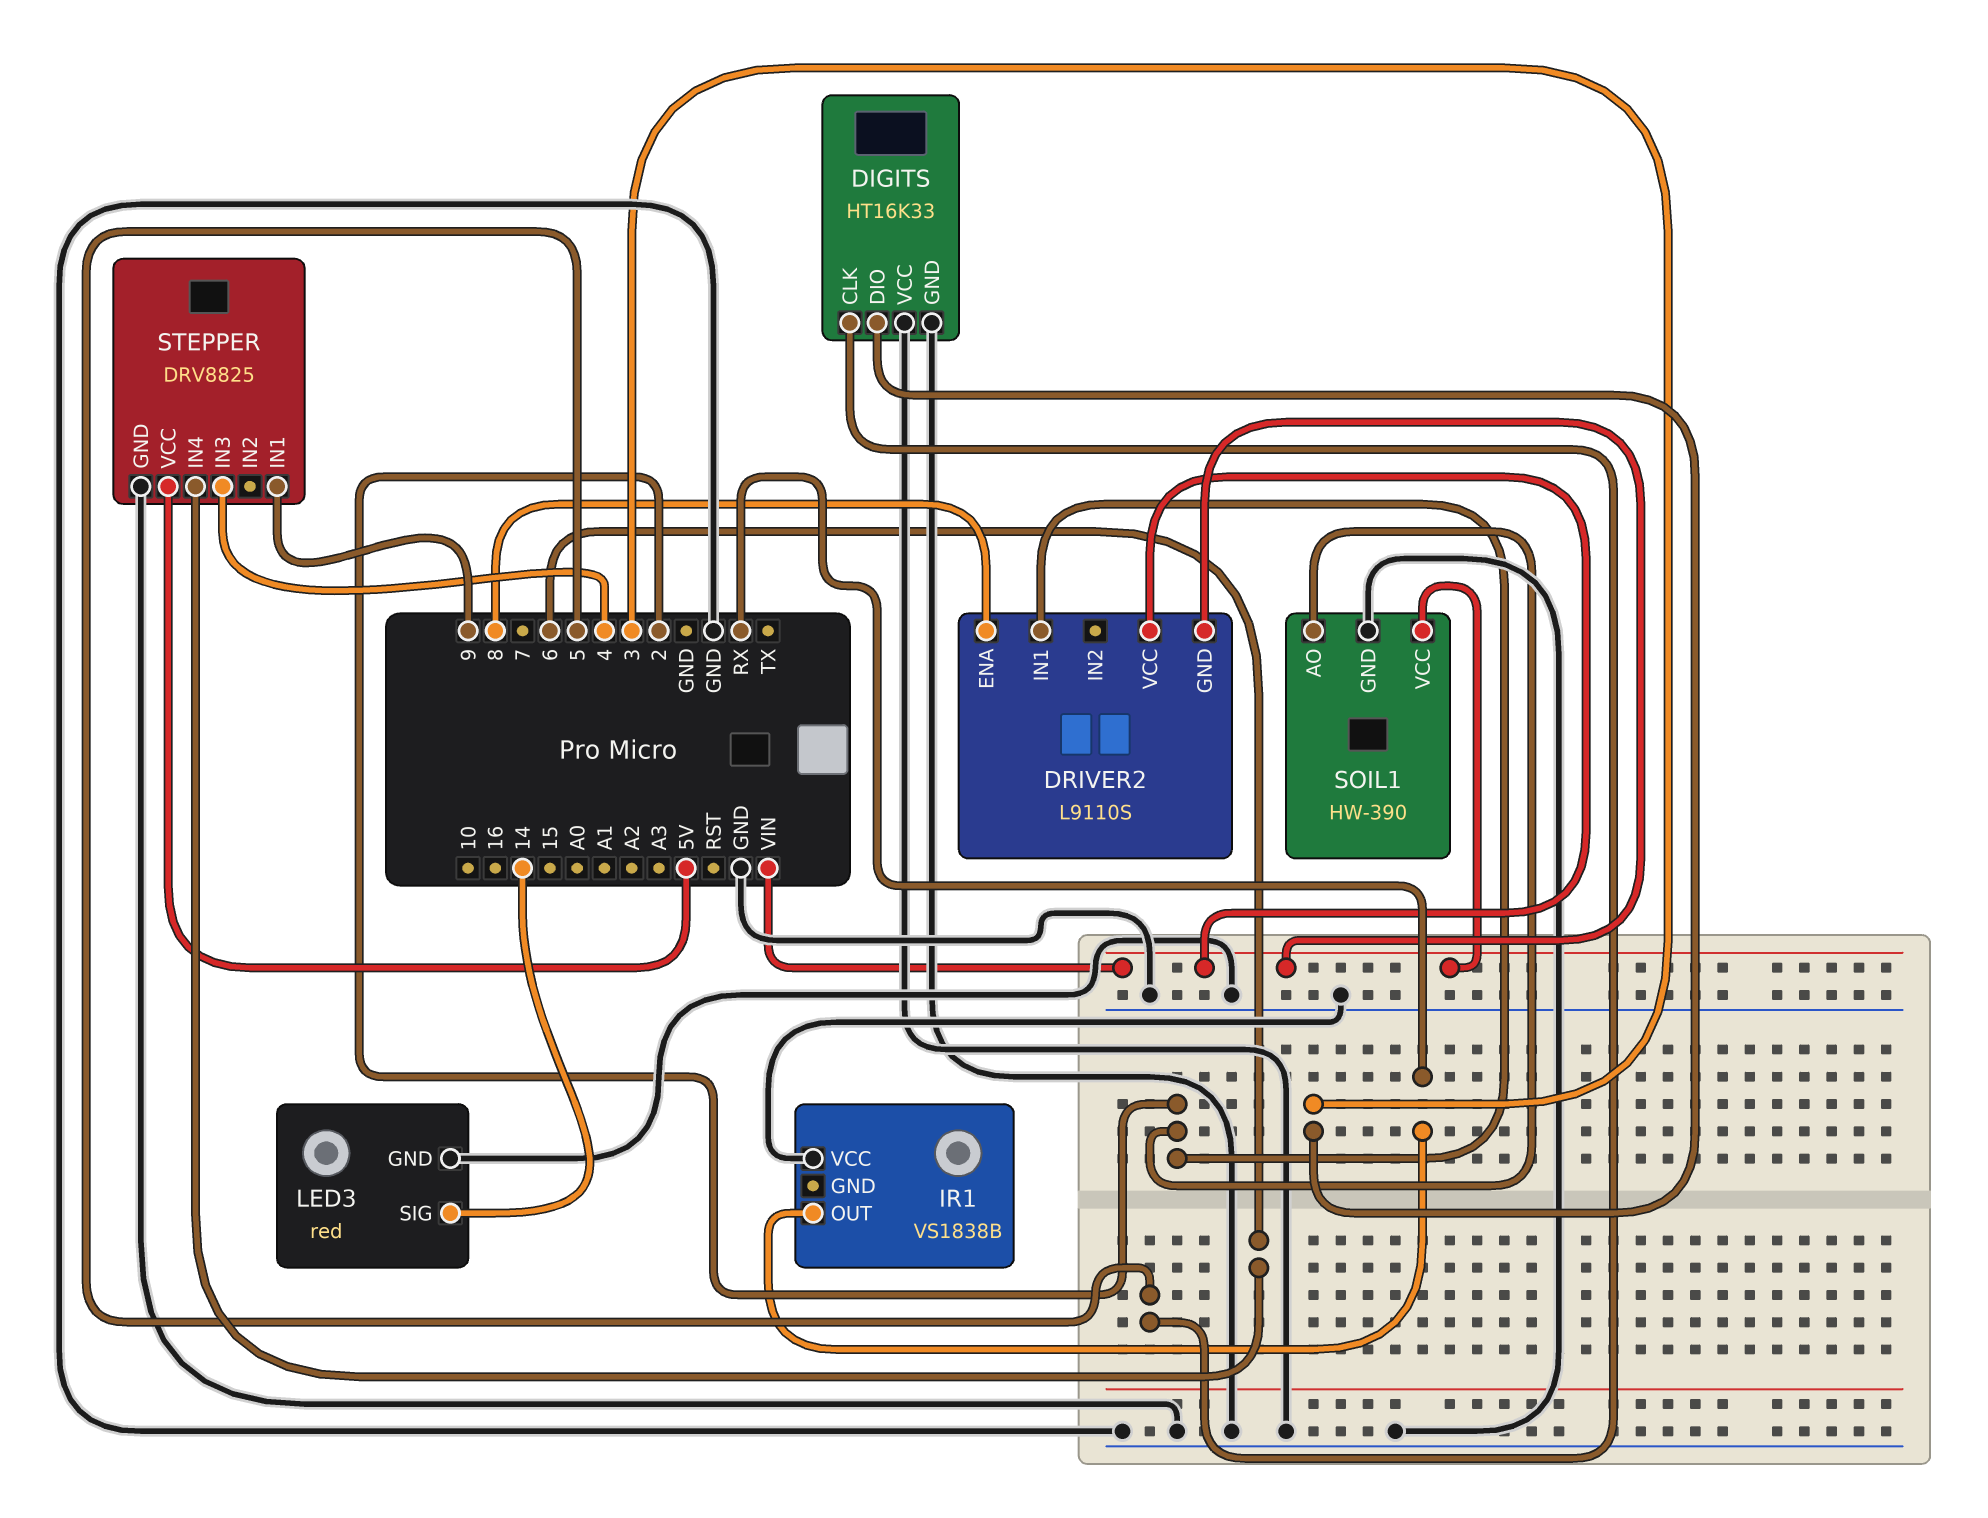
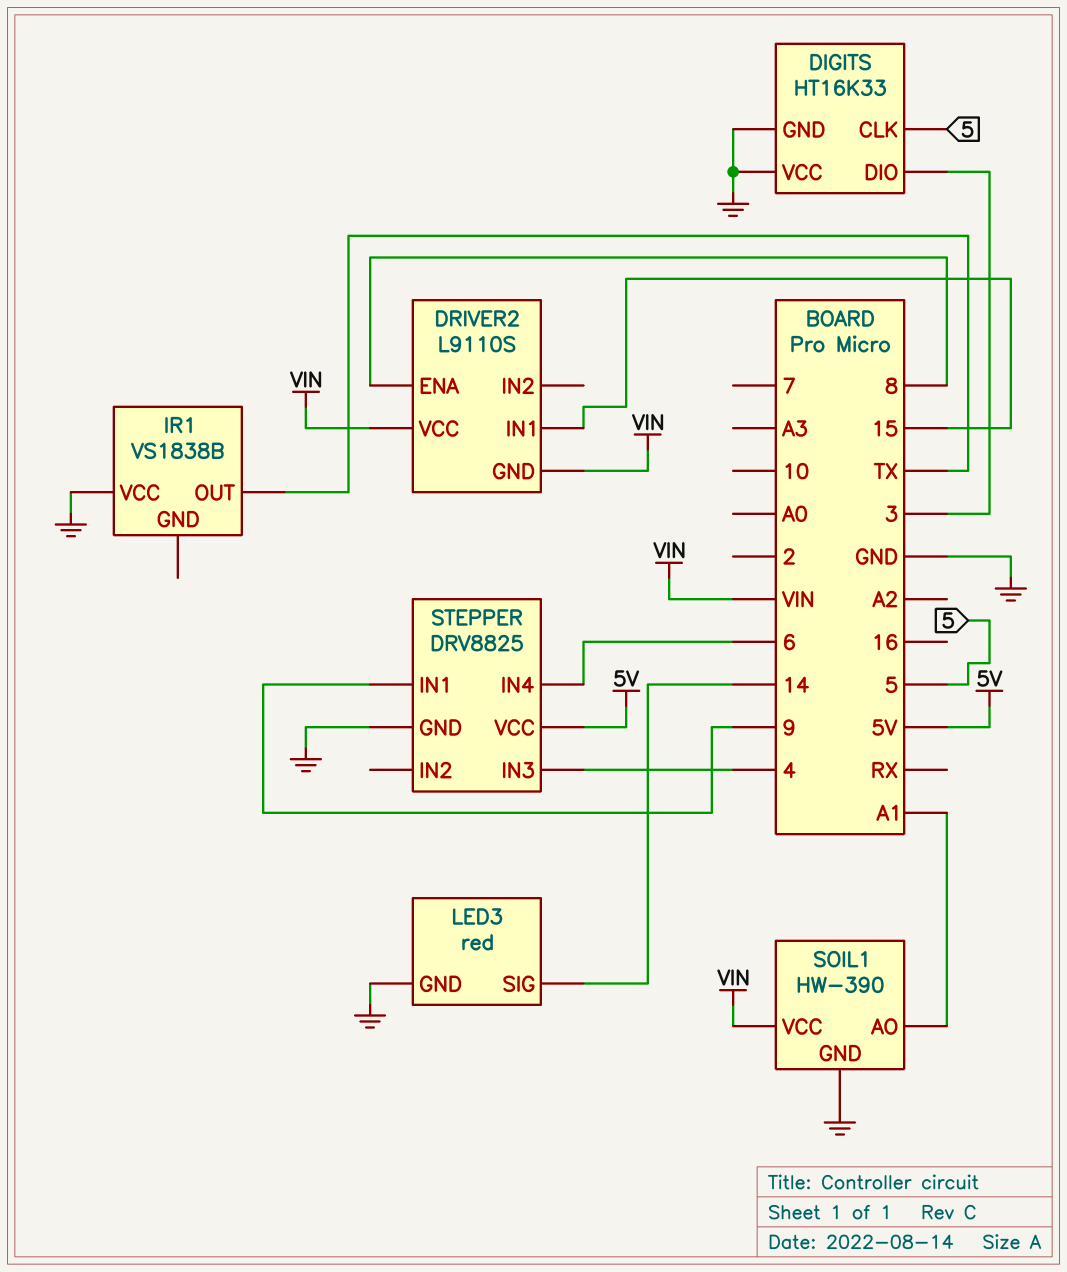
DRIVER2 pin IN1: 2 -> 15
IR1 pin OUT: RX -> TX
SOIL1 pin AO: 2 -> A1

